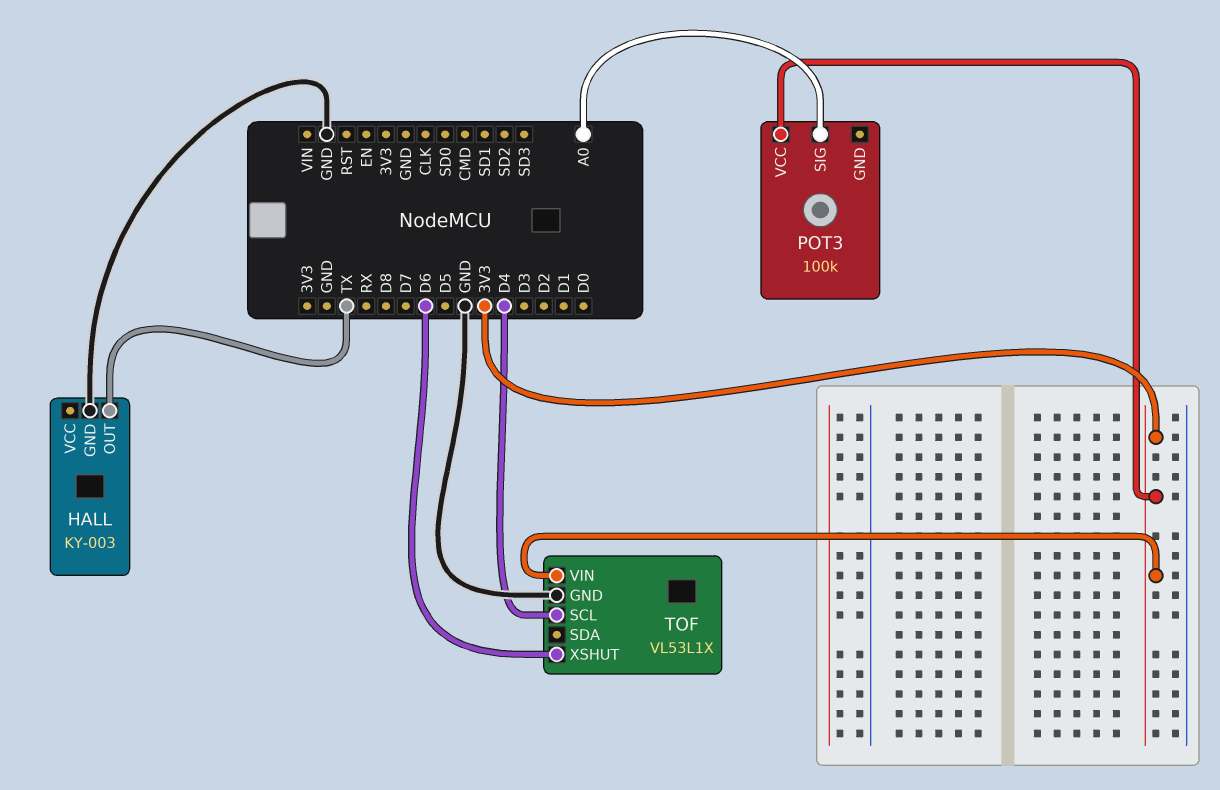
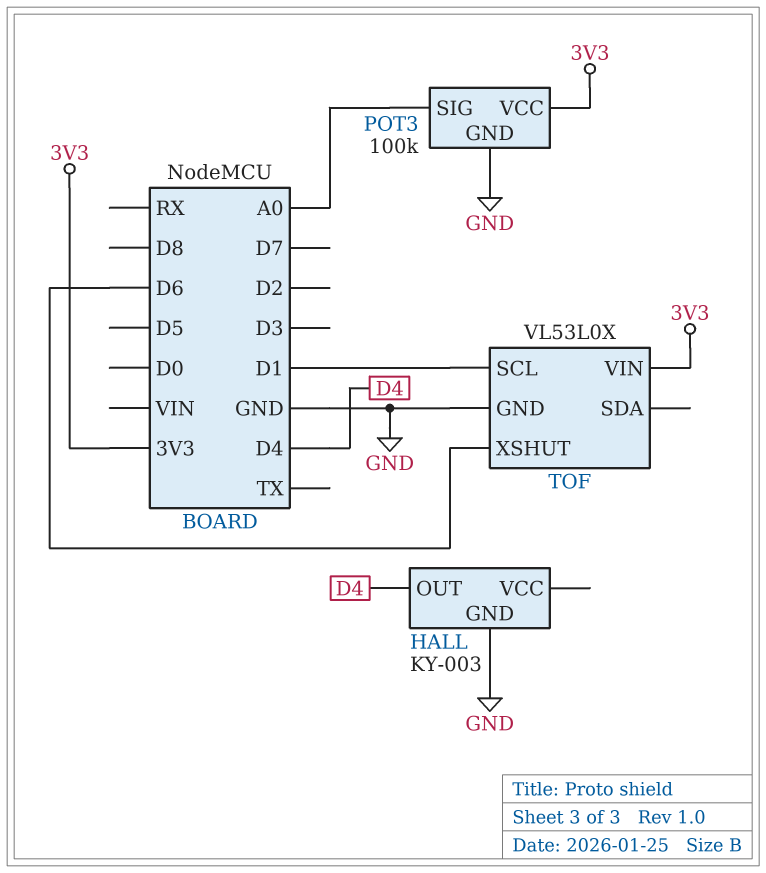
HALL pin OUT: TX -> D4
POT3 pin GND: none -> GND
TOF: VL53L1X -> VL53L0X
TOF pin SCL: D4 -> D1

